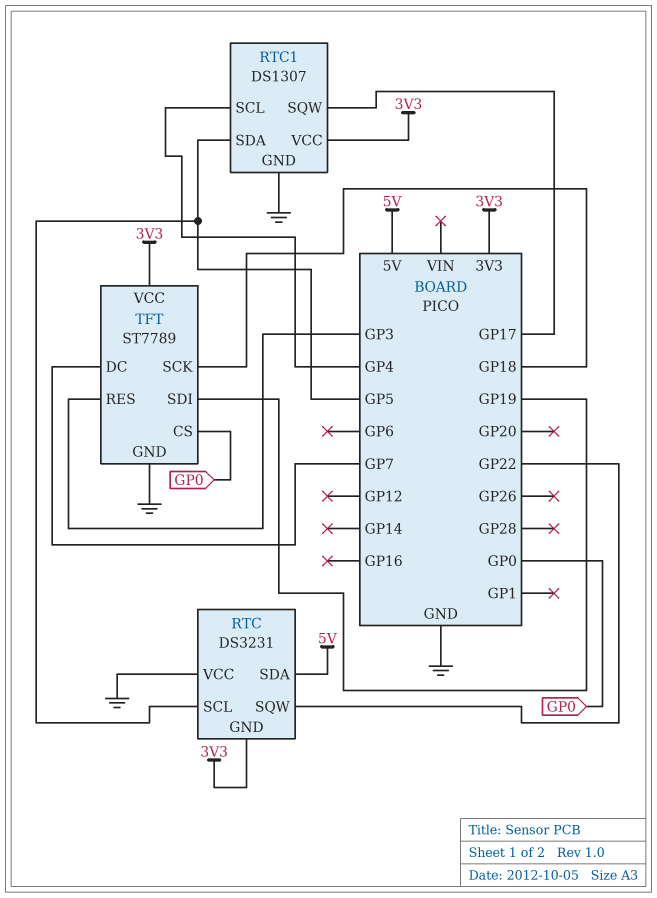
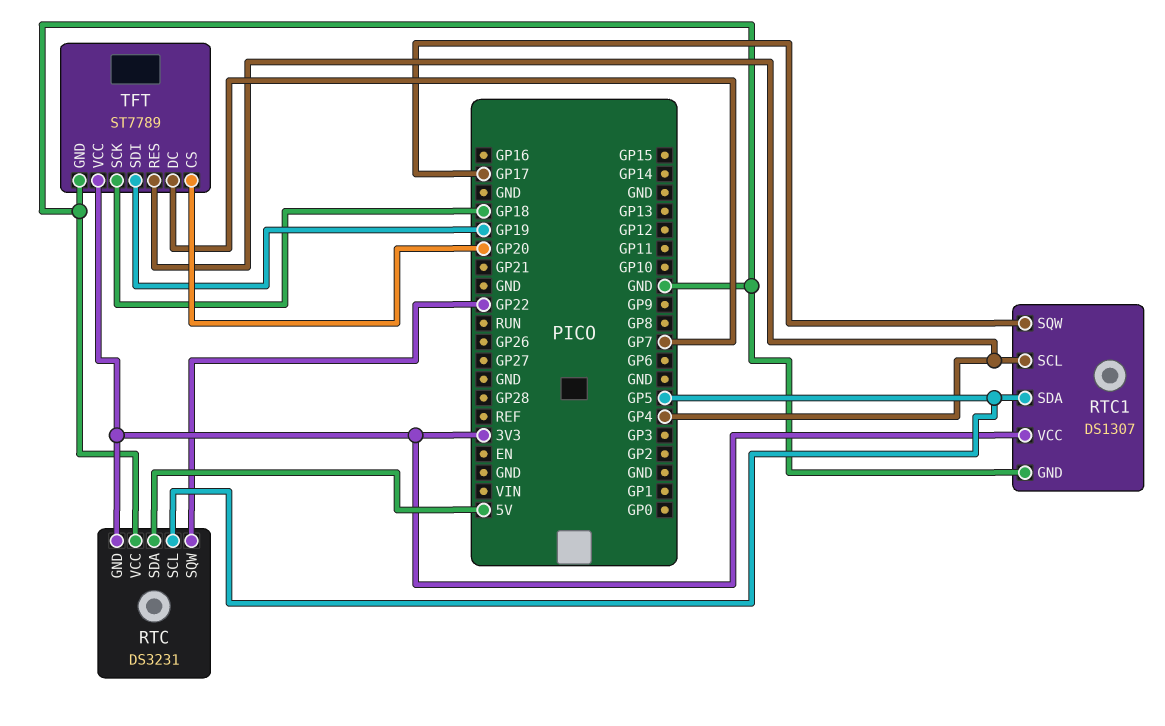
TFT pin CS: GP0 -> GP20
TFT pin RES: GP3 -> GP4

